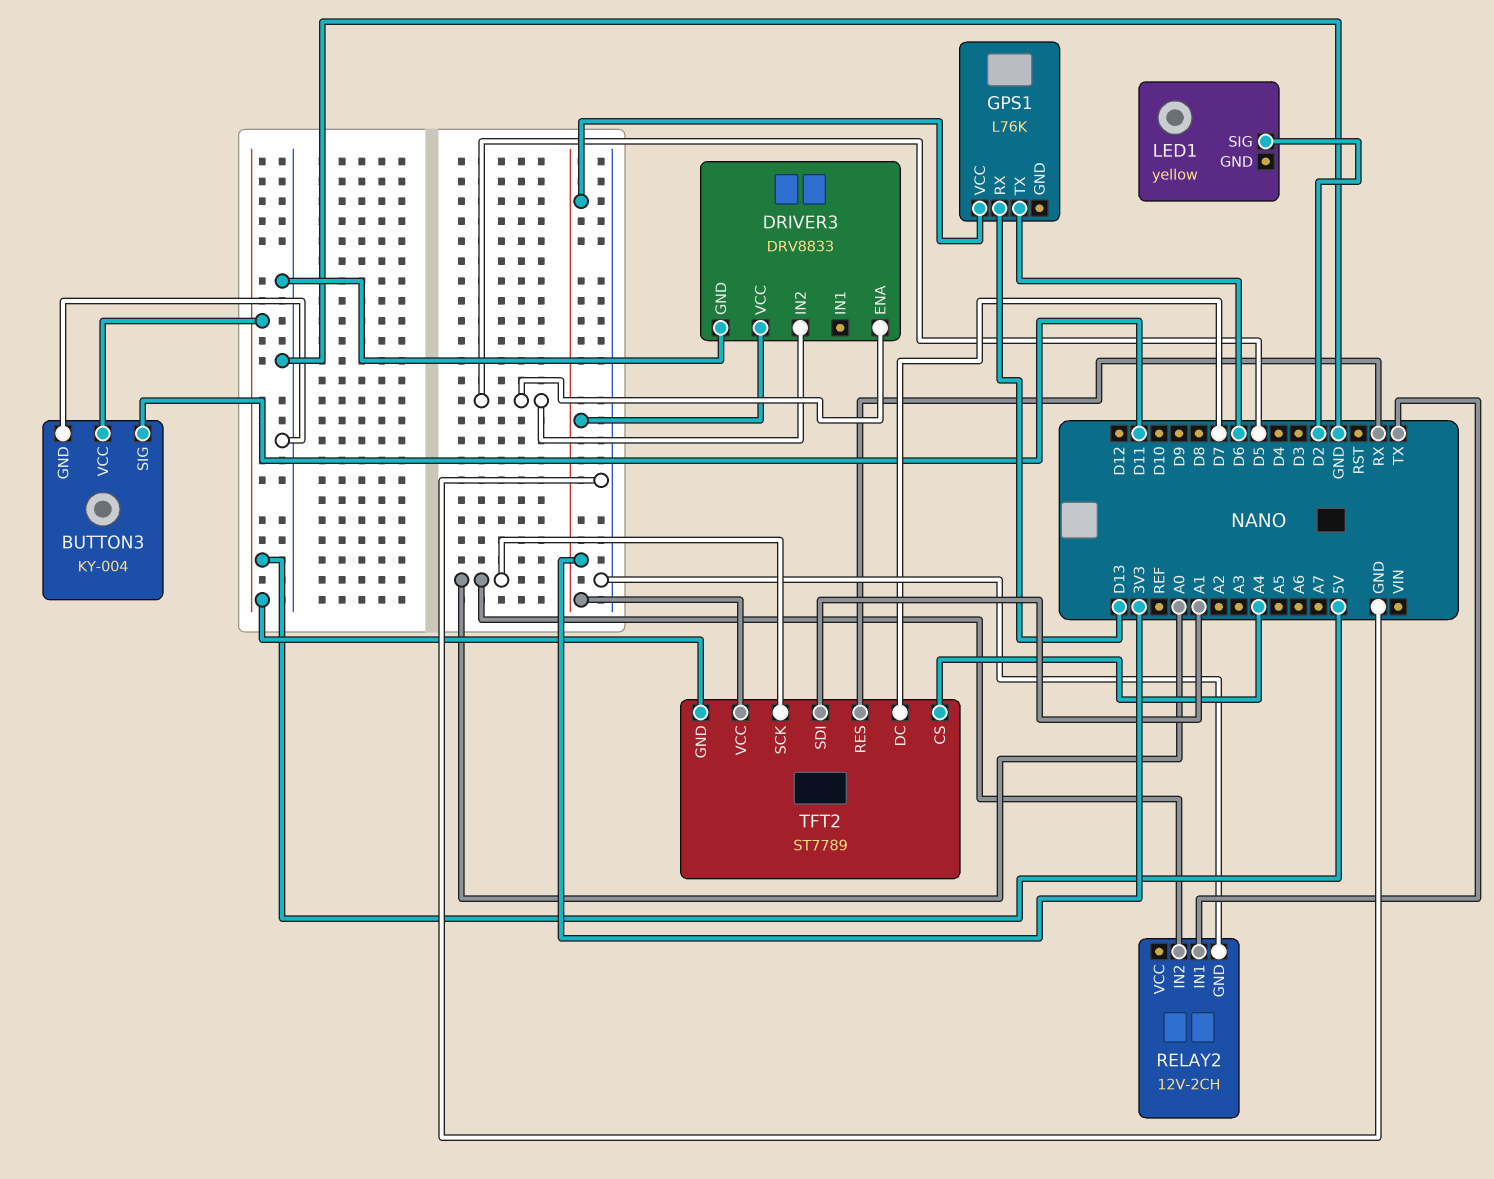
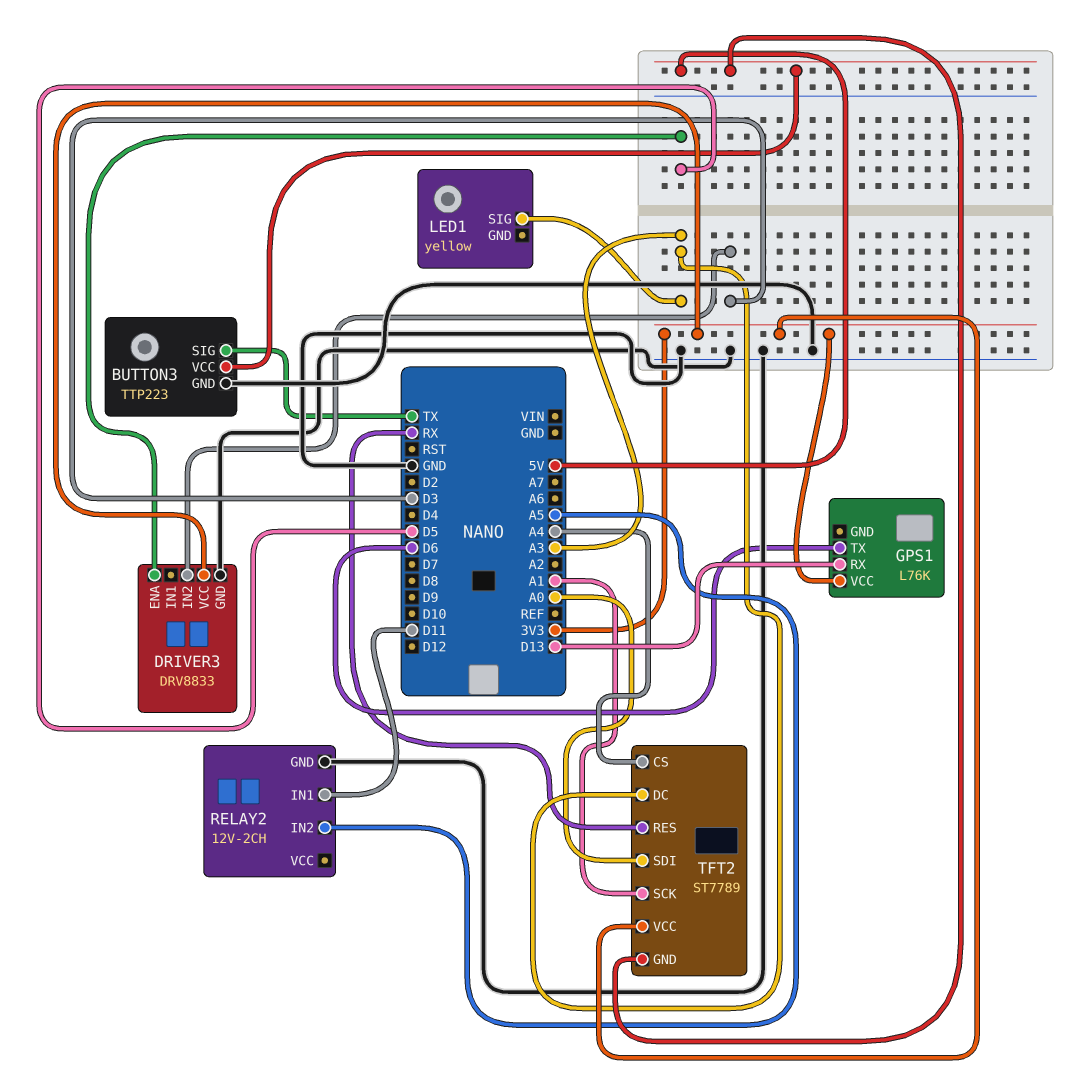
BUTTON3: KY-004 -> TTP223
BUTTON3 pin SIG: D11 -> TX
DRIVER3 pin IN2: D5 -> D3
LED1 pin SIG: D2 -> A3
RELAY2 pin IN1: TX -> D11
RELAY2 pin IN2: A0 -> A5
TFT2 pin DC: D7 -> A3
TFT2 pin SCK: A0 -> A1
TFT2 pin SDI: A1 -> A0

